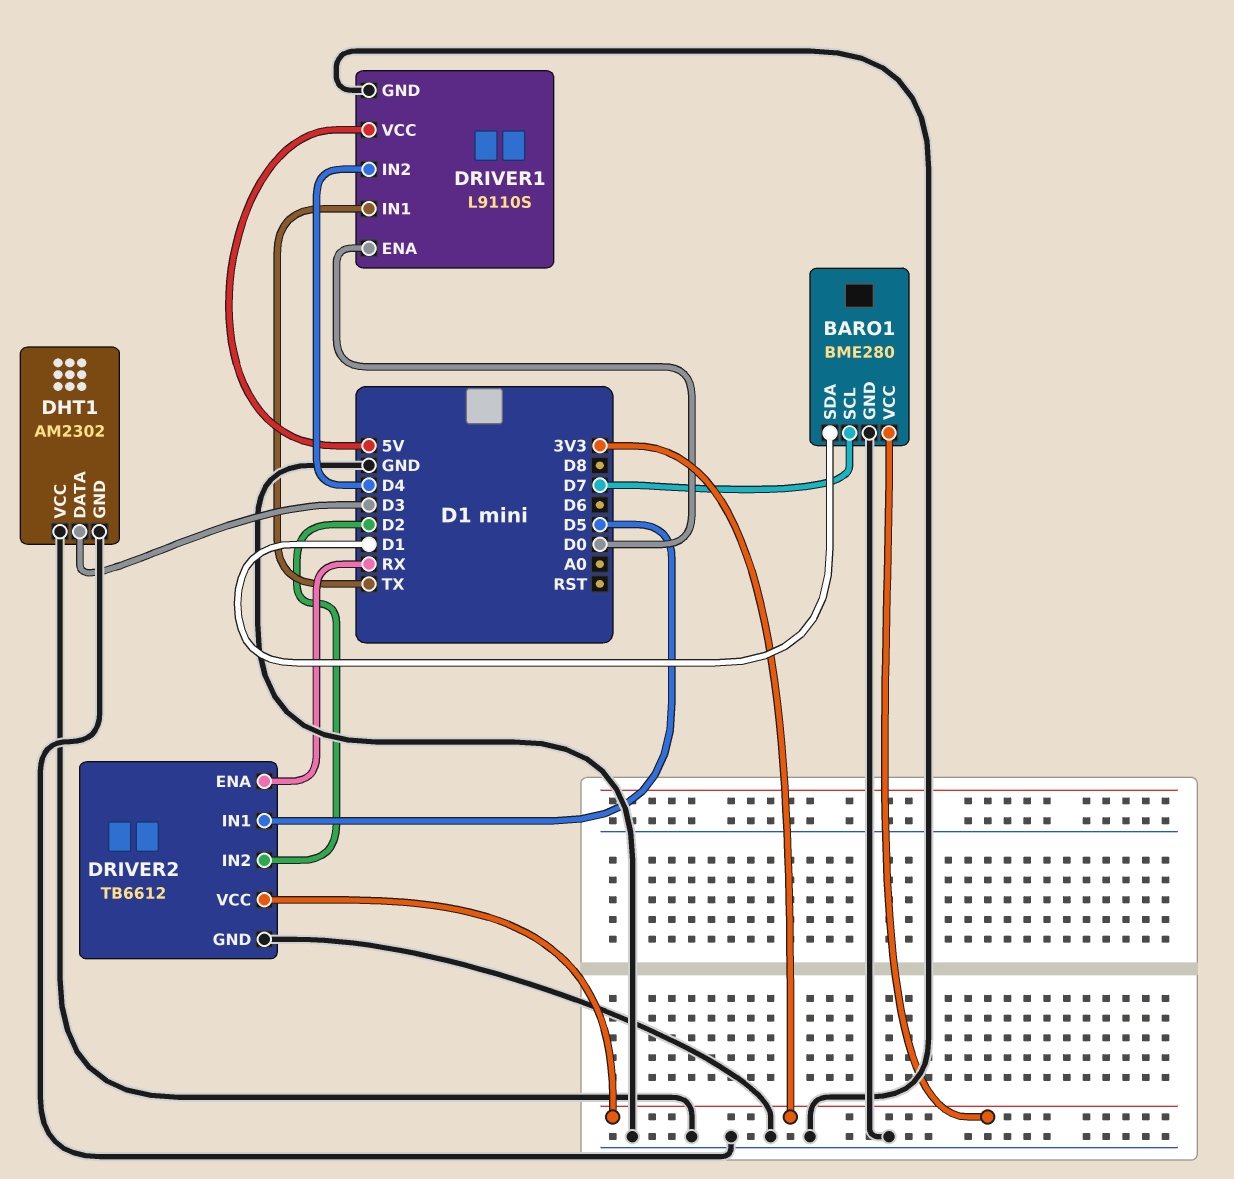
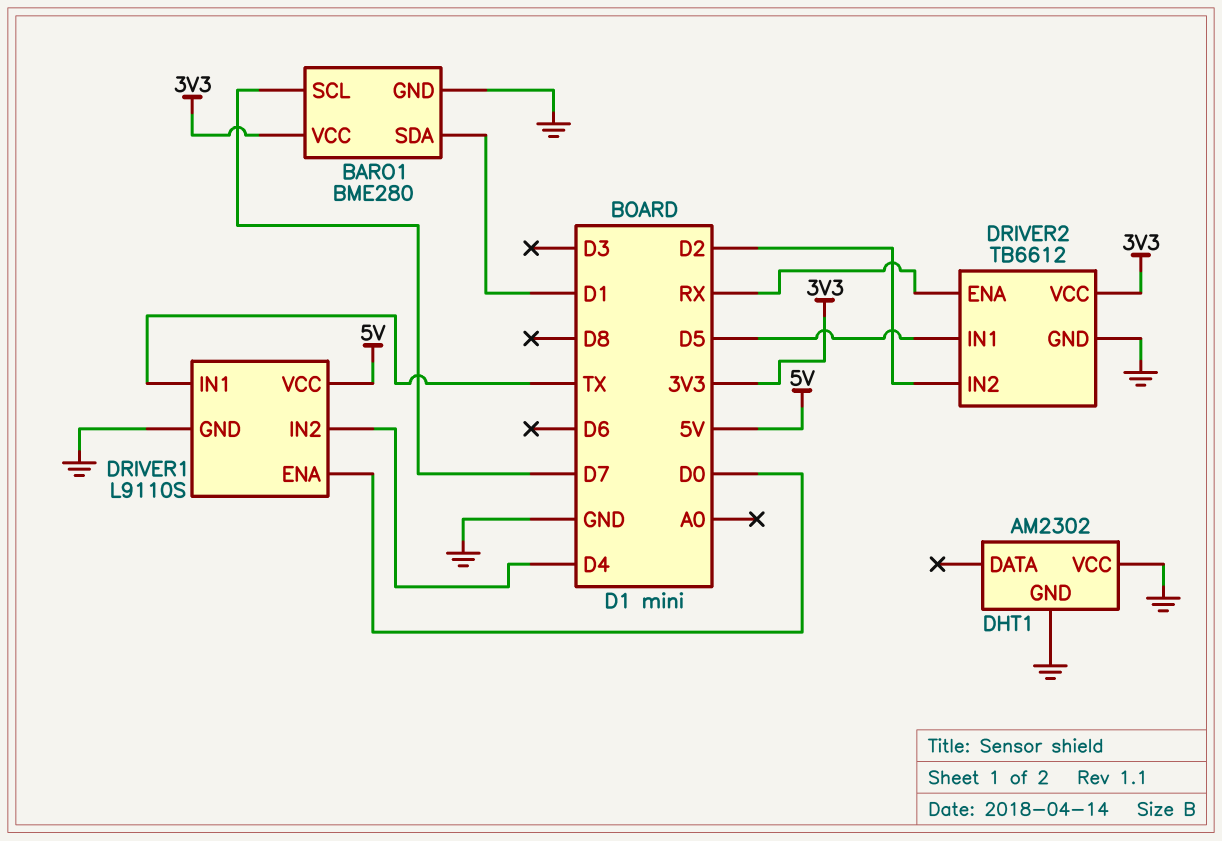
DHT1 pin DATA: D3 -> none

